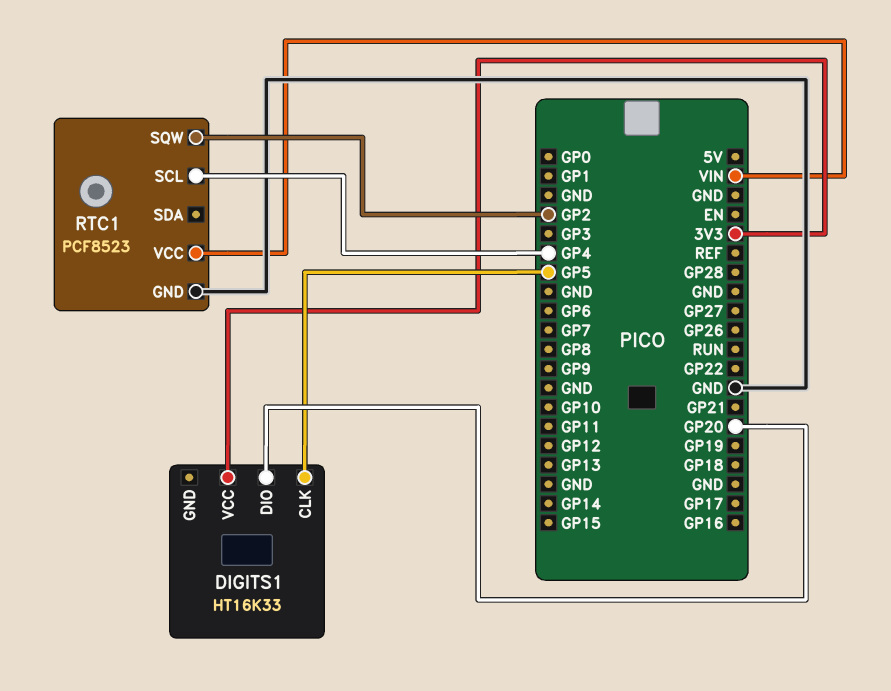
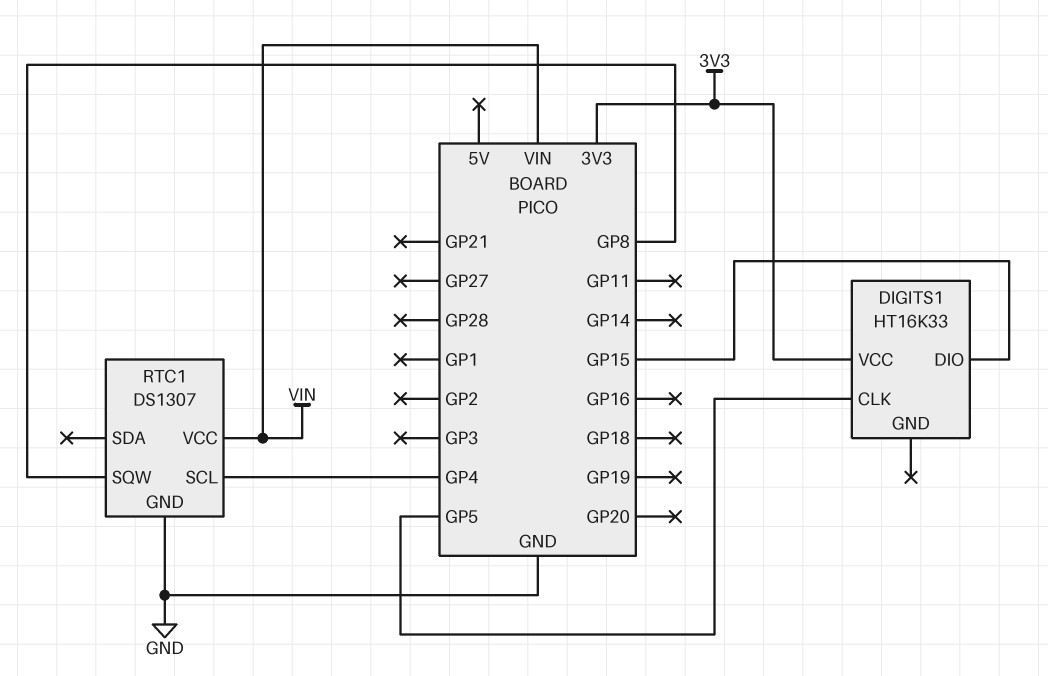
DIGITS1 pin DIO: GP20 -> GP15
RTC1: PCF8523 -> DS1307
RTC1 pin SQW: GP2 -> GP8

